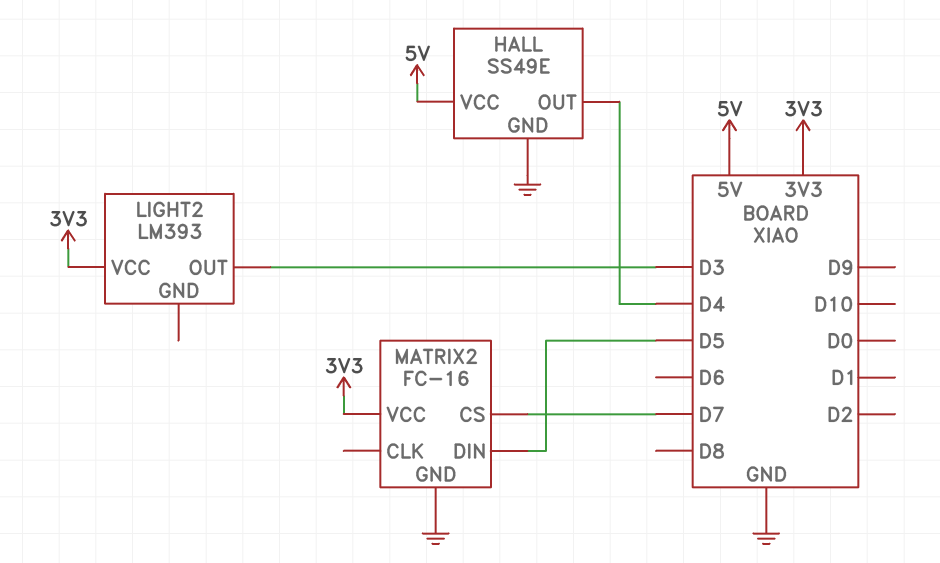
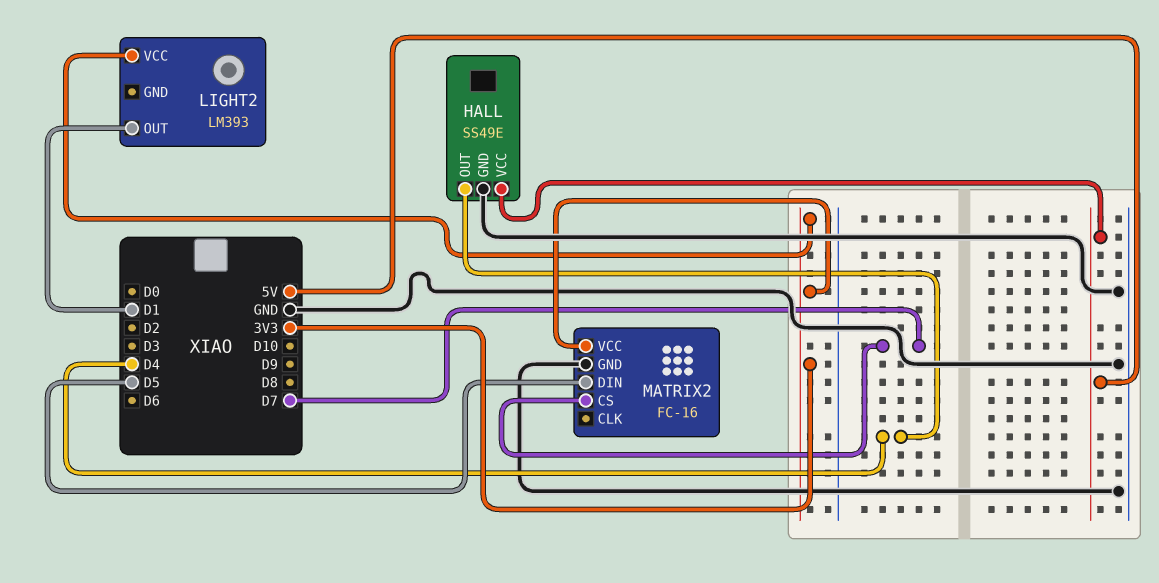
LIGHT2 pin OUT: D3 -> D1

